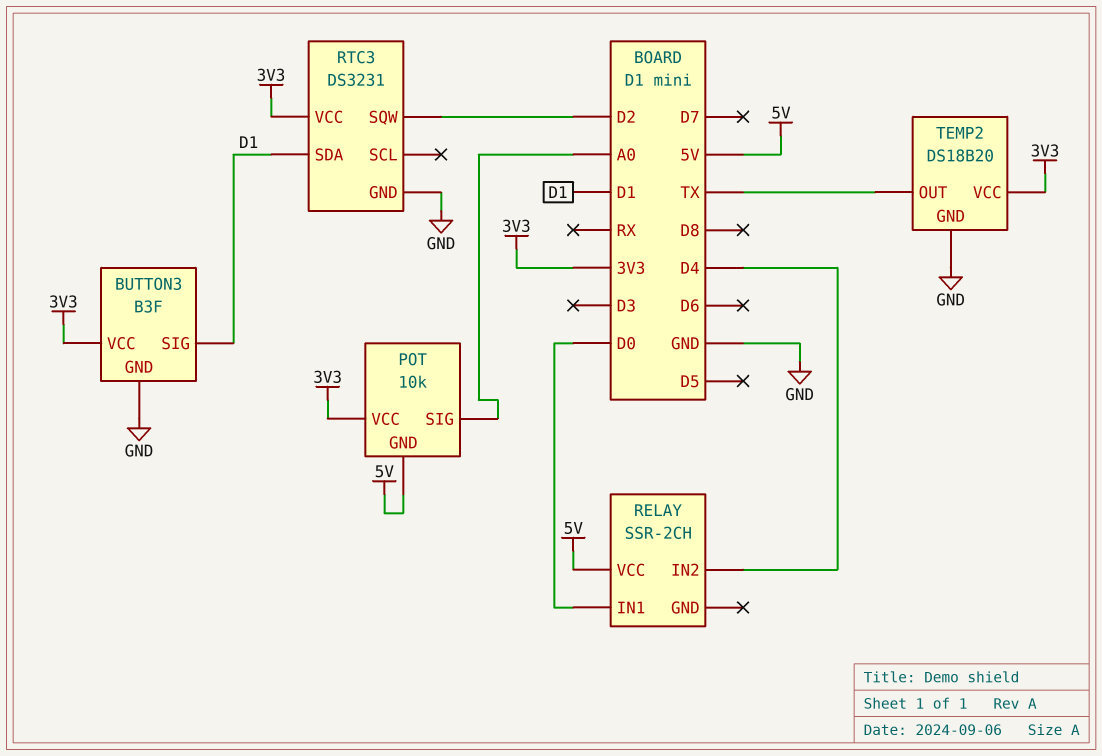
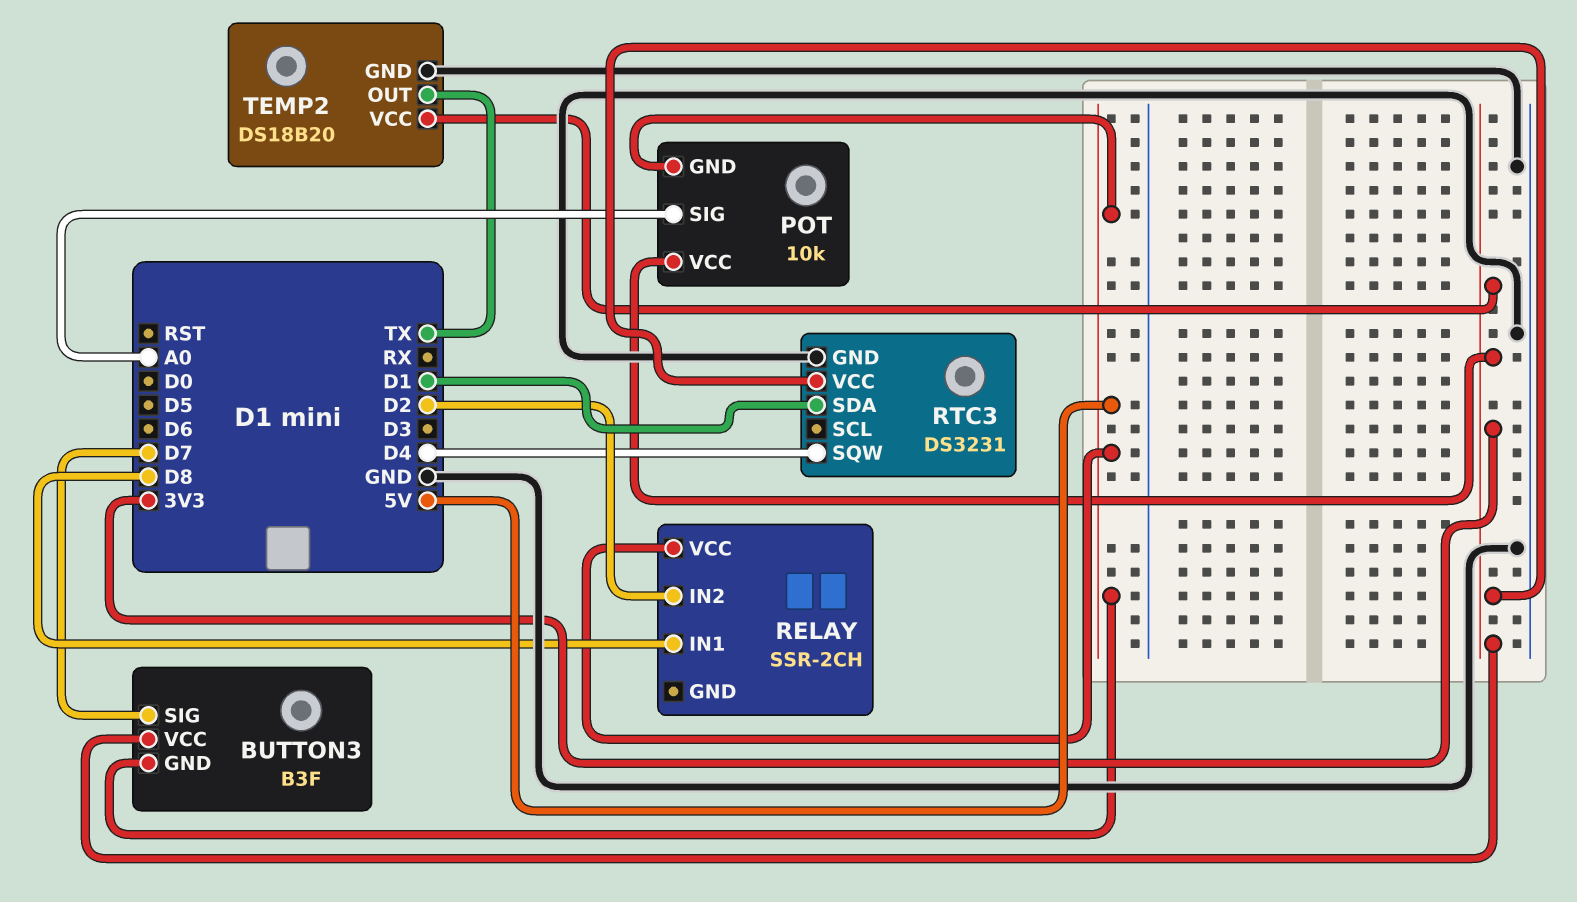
BUTTON3 pin GND: GND -> 5V
BUTTON3 pin SIG: D1 -> D7
RELAY pin IN1: D0 -> D8
RELAY pin IN2: D4 -> D2
RTC3 pin SQW: D2 -> D4

